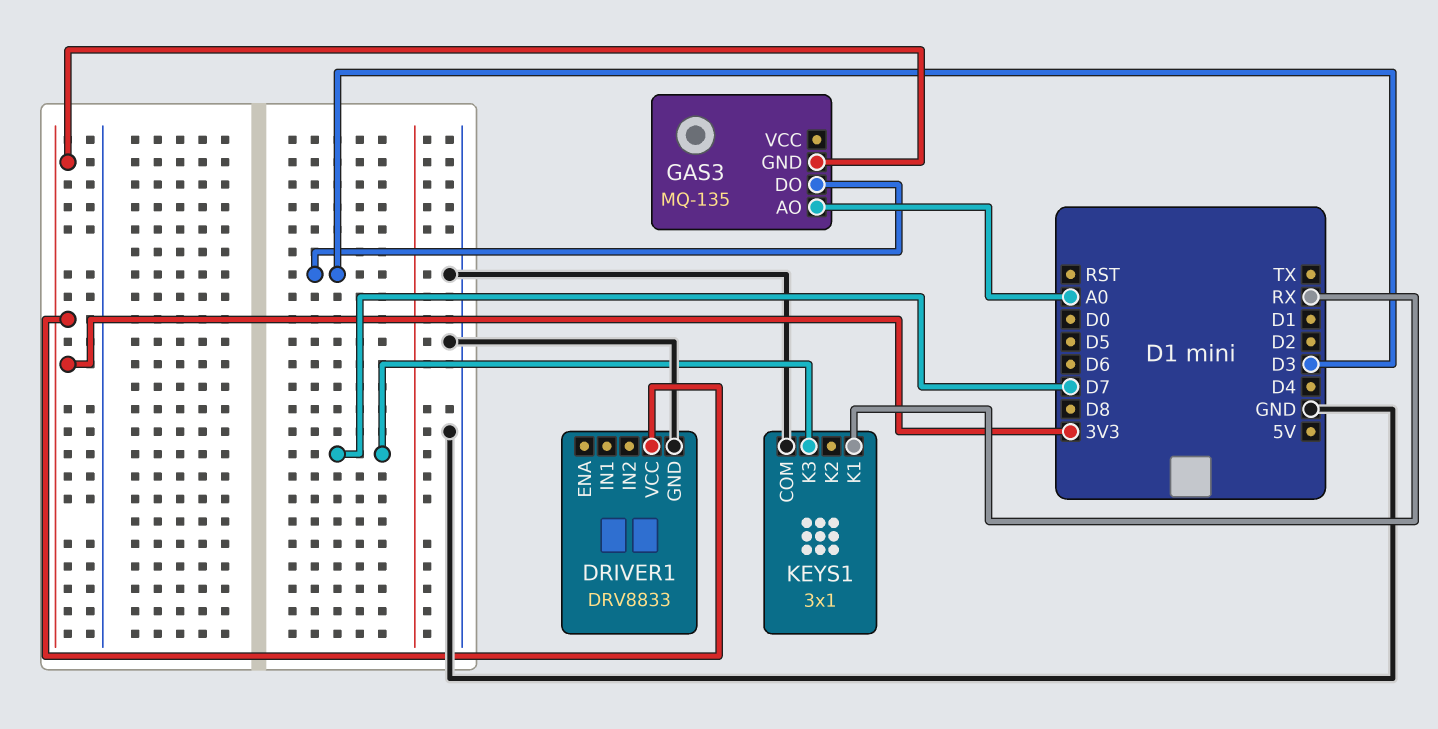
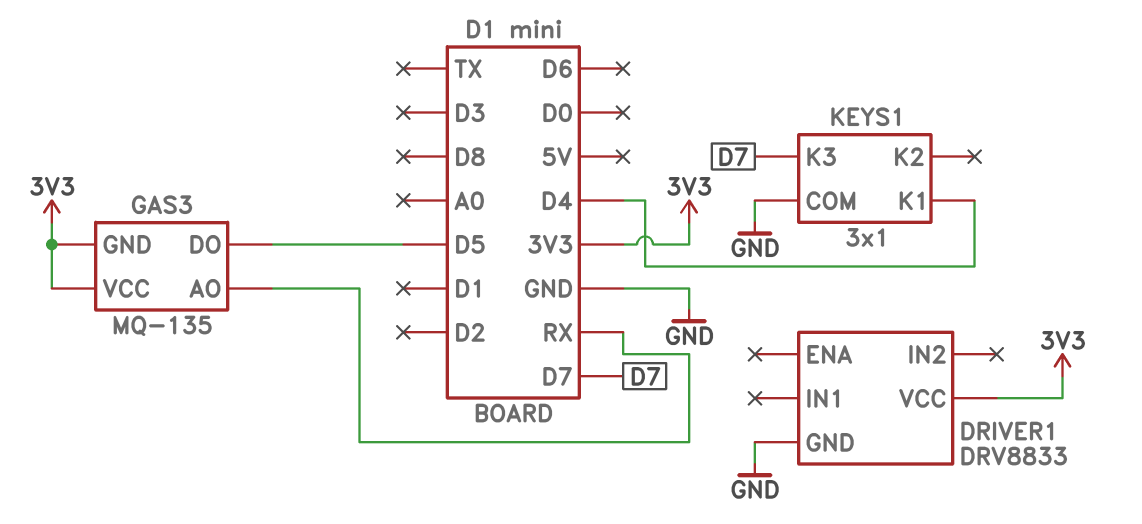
GAS3 pin AO: A0 -> RX
GAS3 pin DO: D3 -> D5
GAS3 pin VCC: none -> 3V3
KEYS1 pin K1: RX -> D4

